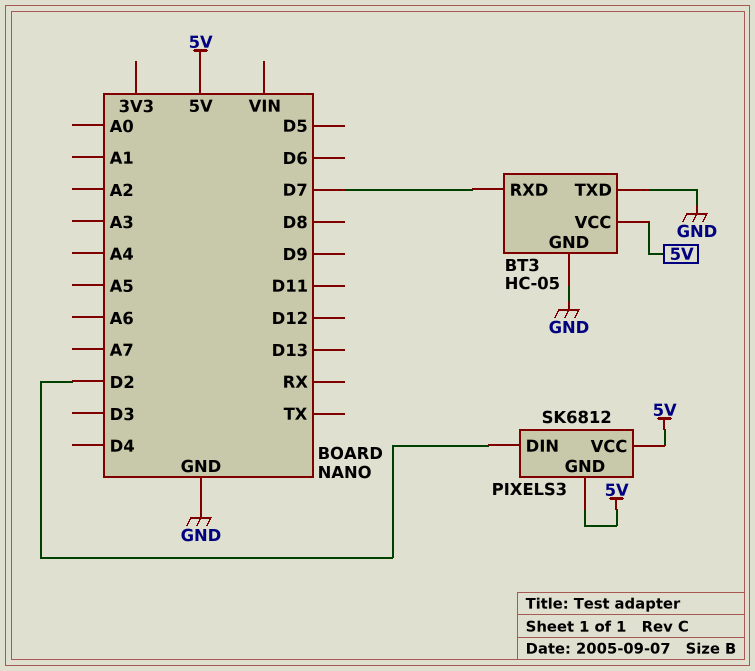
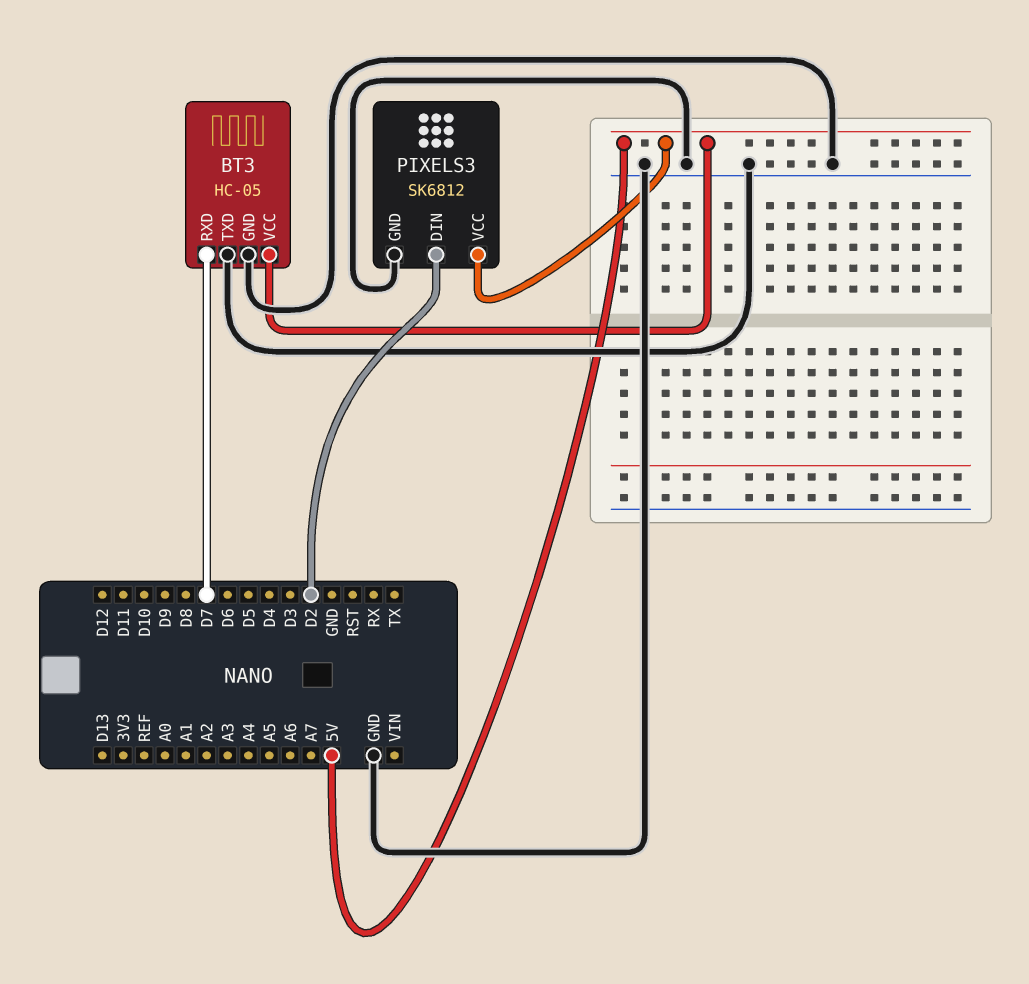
PIXELS3 pin GND: 5V -> GND

